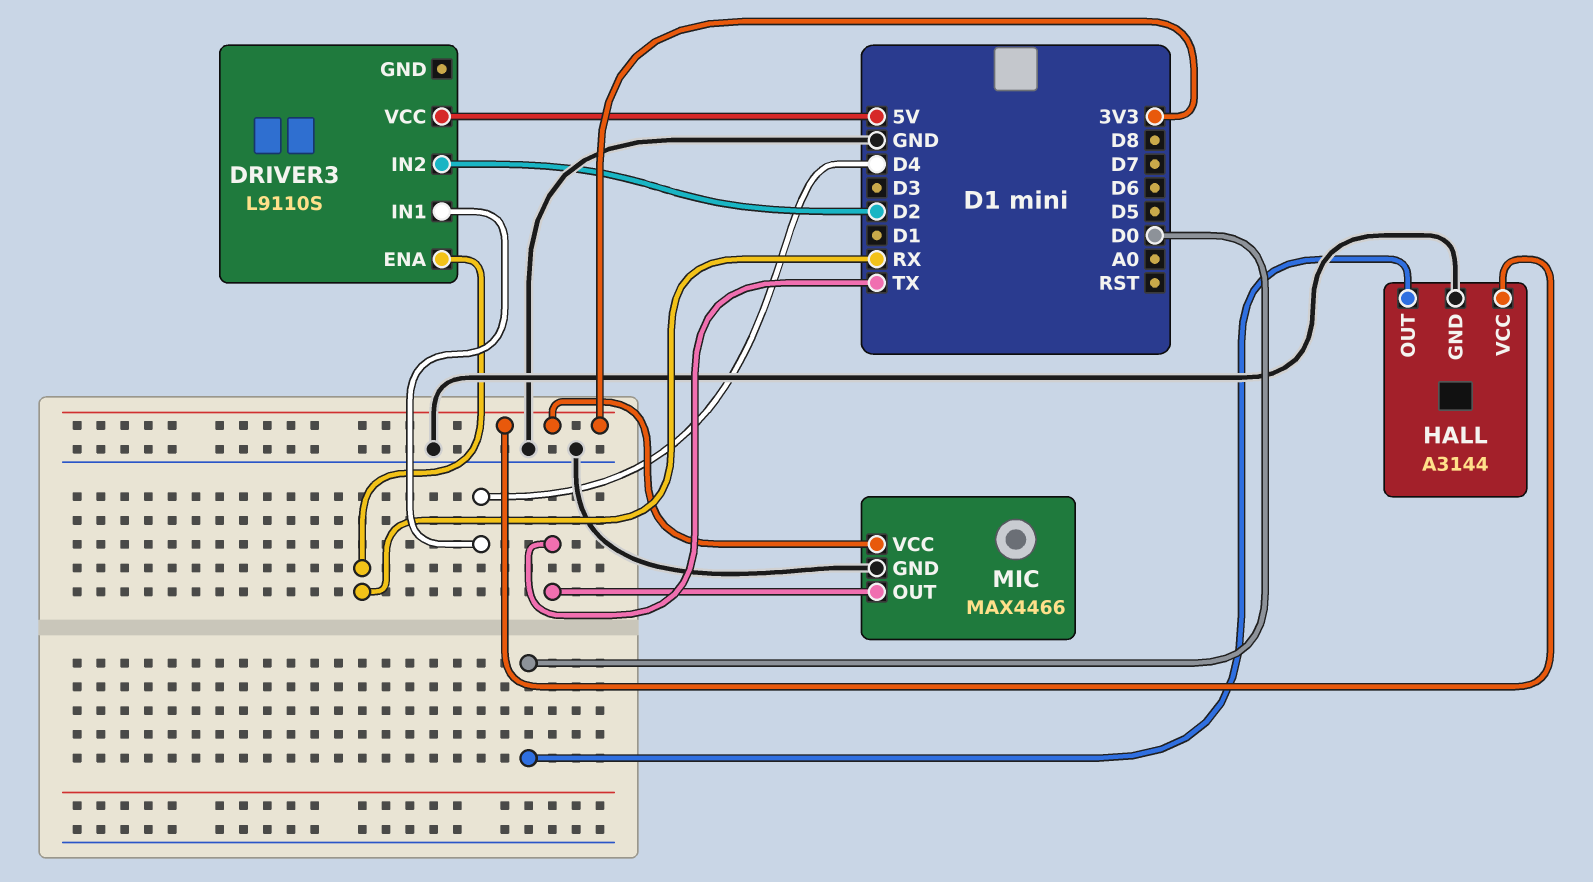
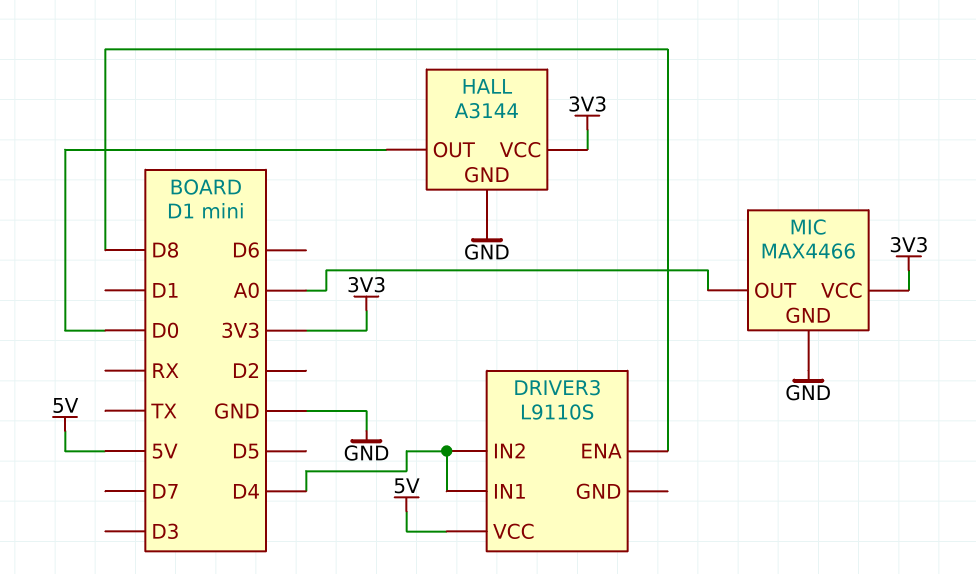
DRIVER3 pin ENA: RX -> D8
DRIVER3 pin IN2: D2 -> D4
MIC pin OUT: TX -> A0

